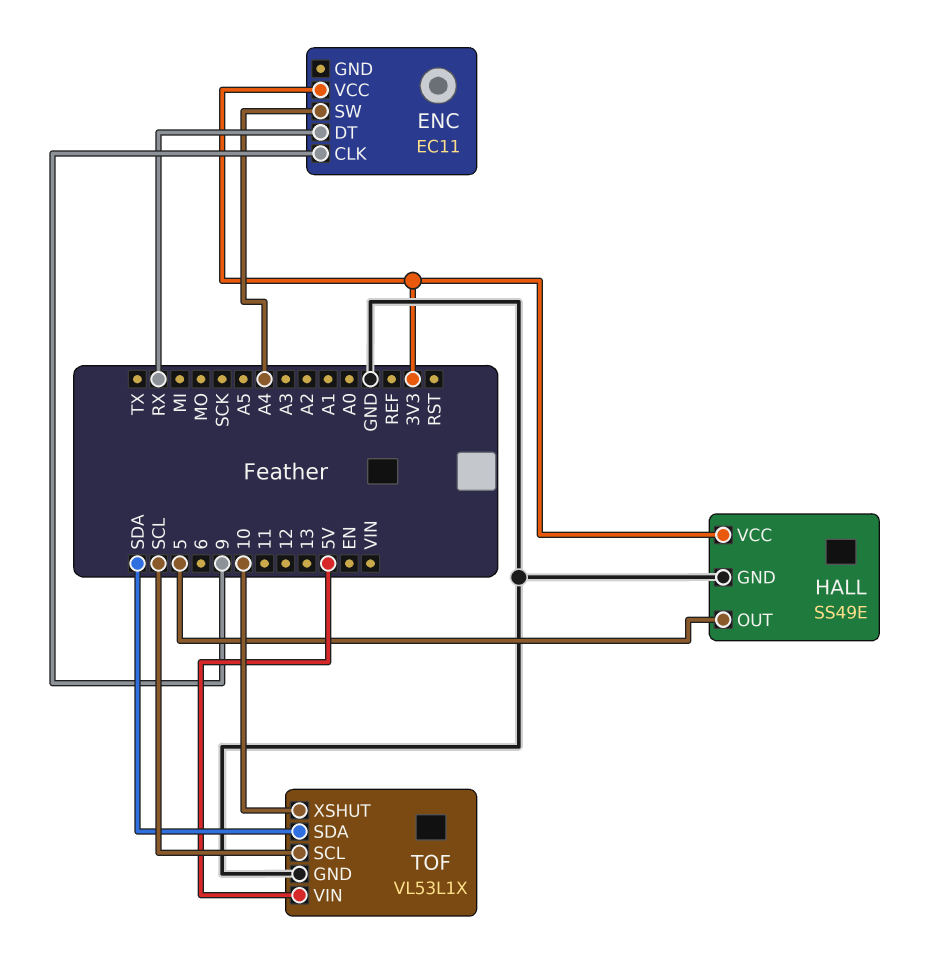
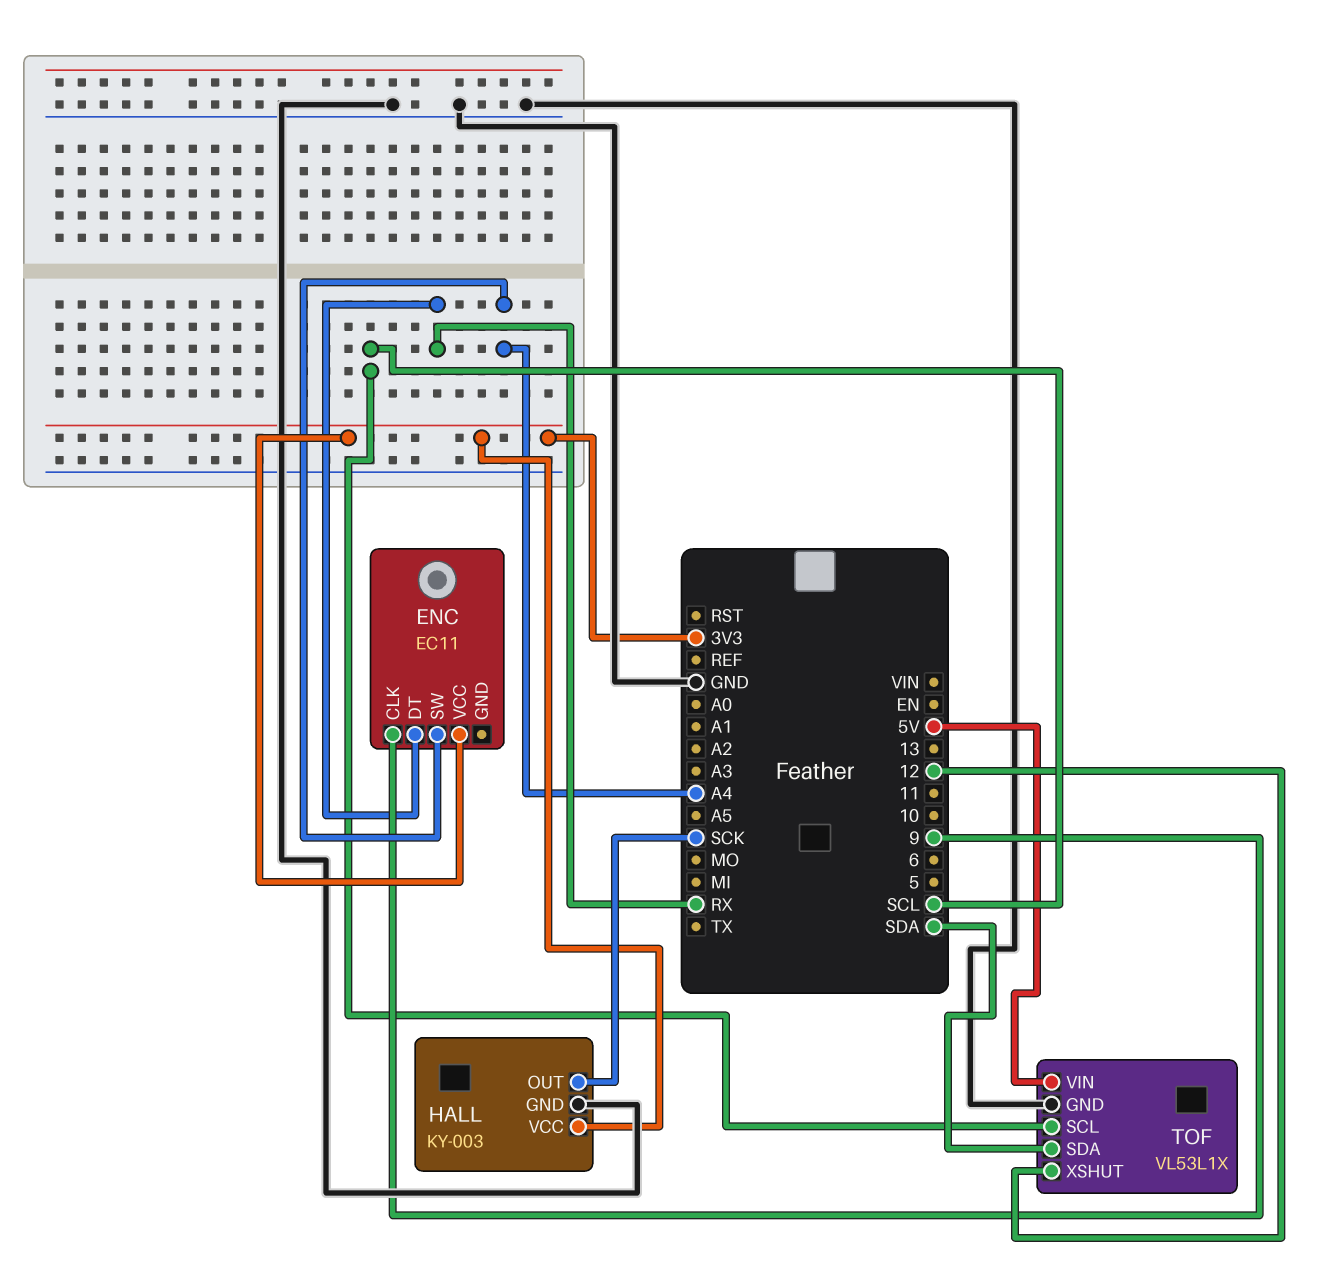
HALL: SS49E -> KY-003
HALL pin OUT: 5 -> SCK
TOF pin XSHUT: 10 -> 12

